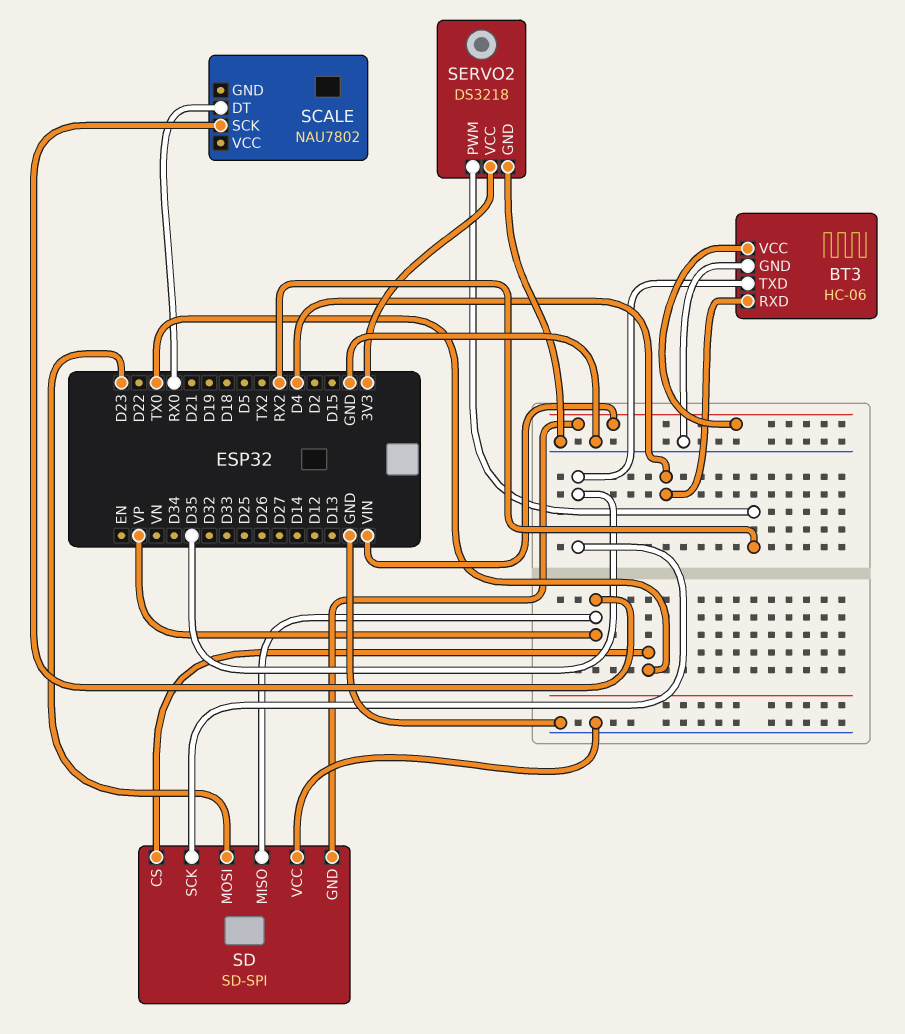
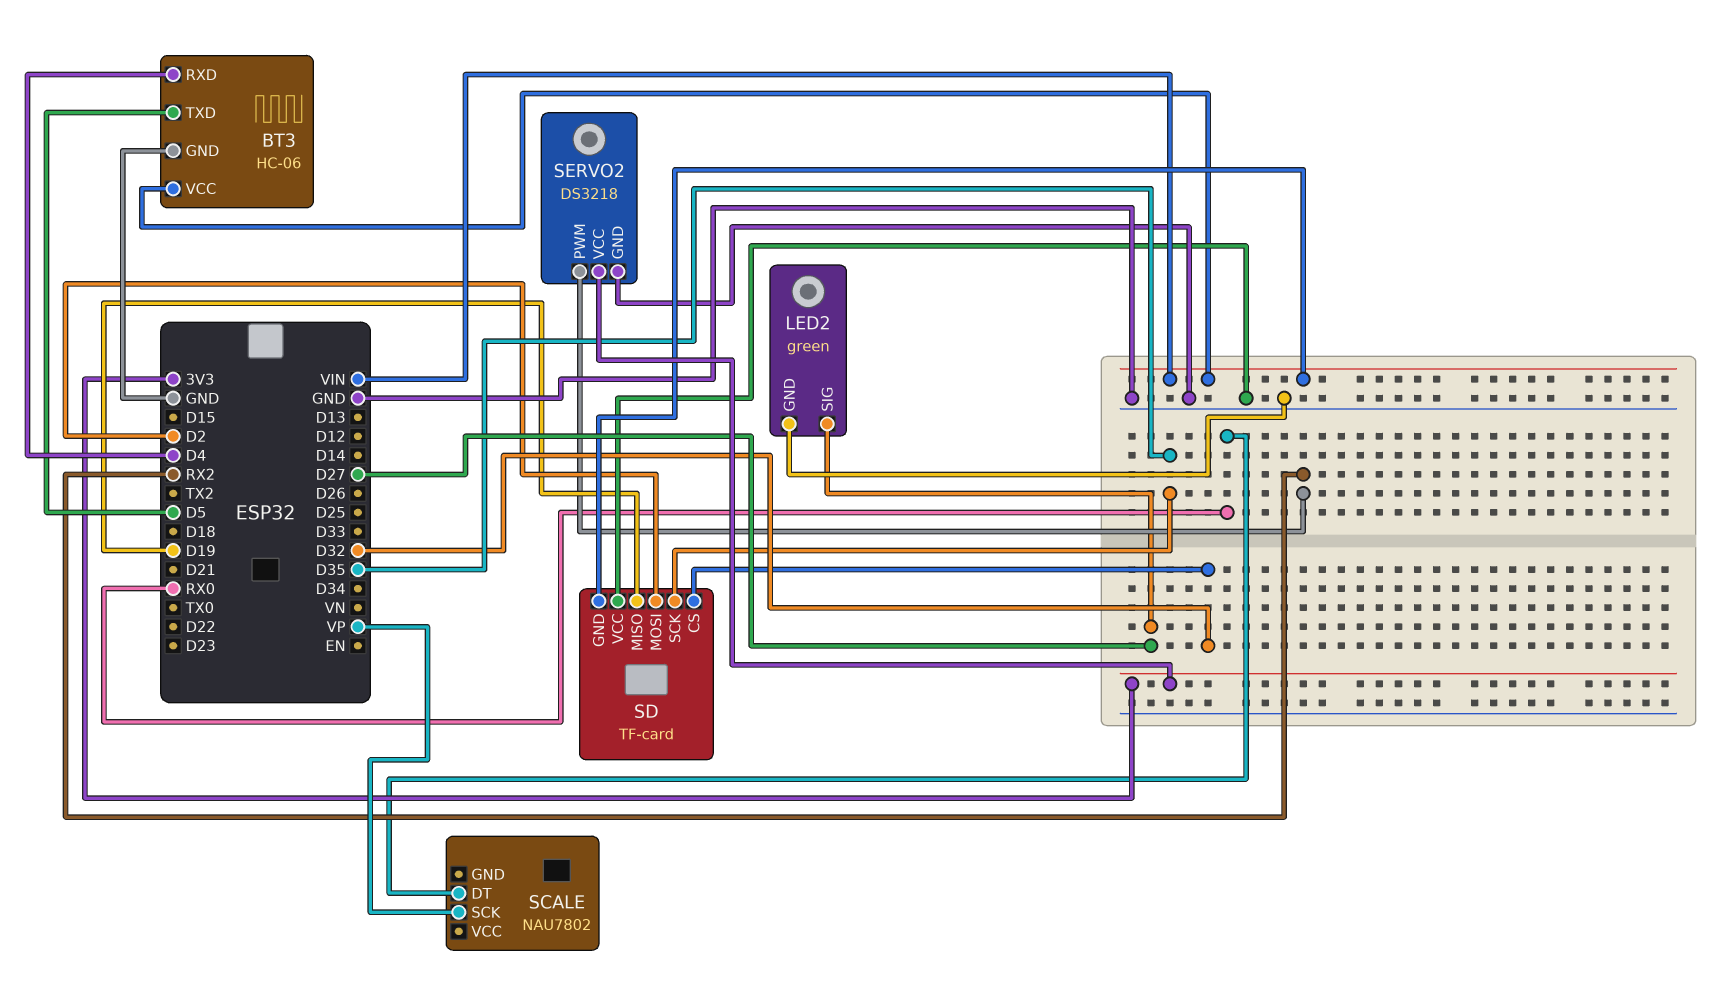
BT3 pin TXD: D35 -> D5
LED2: none -> green
LED2 pin GND: none -> GND
LED2 pin SIG: none -> D27
SD: SD-SPI -> TF-card
SD pin CS: TX0 -> D32
SD pin MISO: VP -> D19
SD pin MOSI: D23 -> D2

